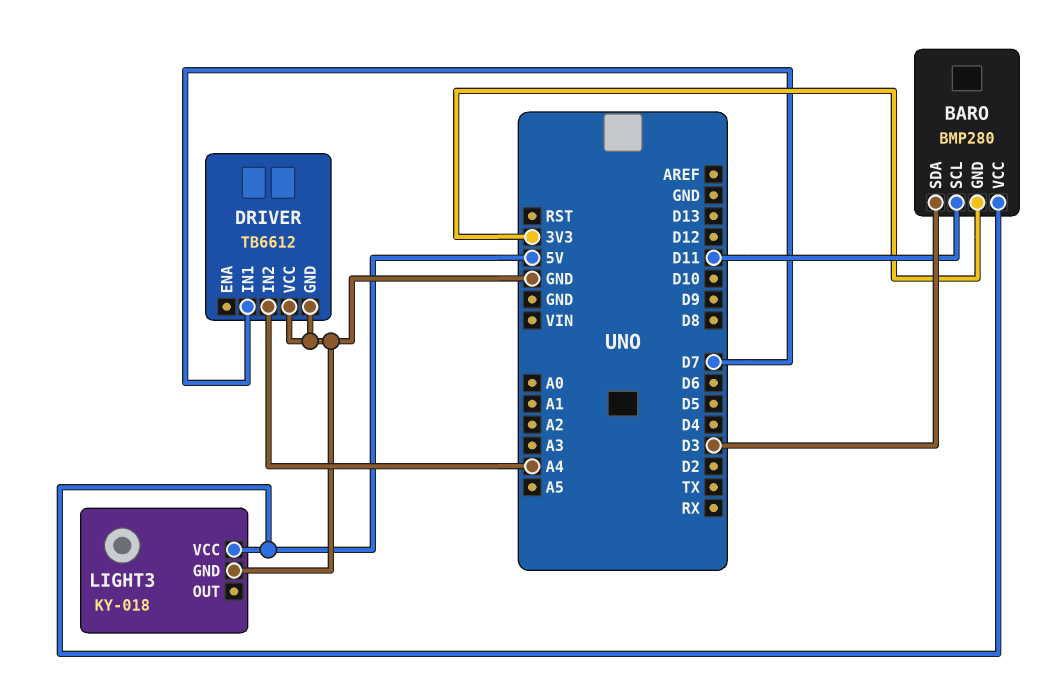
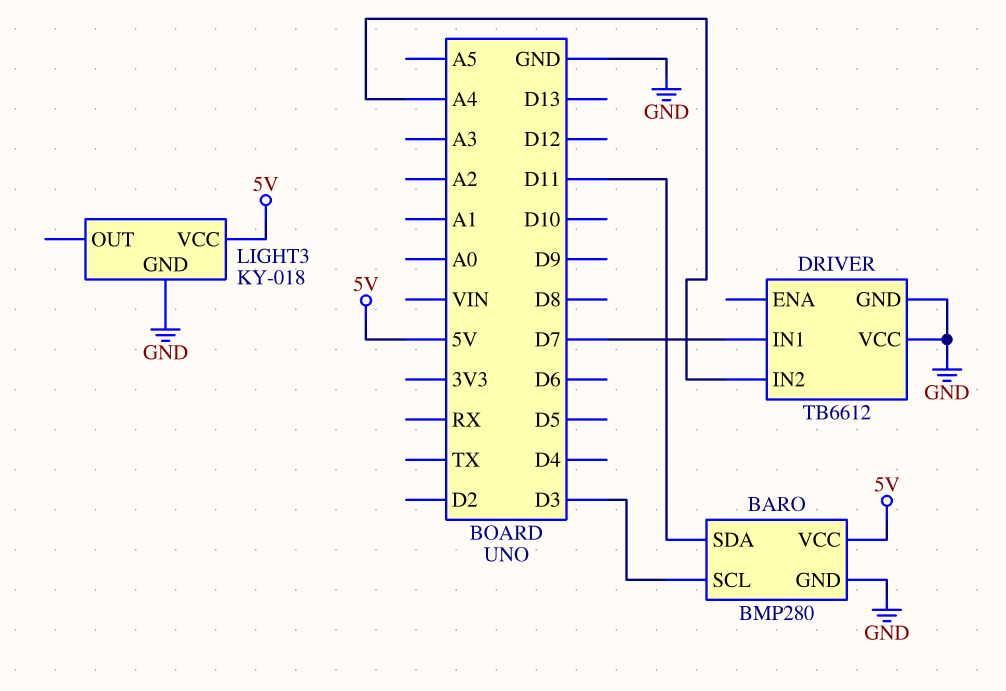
BARO pin GND: 3V3 -> GND
BARO pin SCL: D11 -> D3
BARO pin SDA: D3 -> D11

